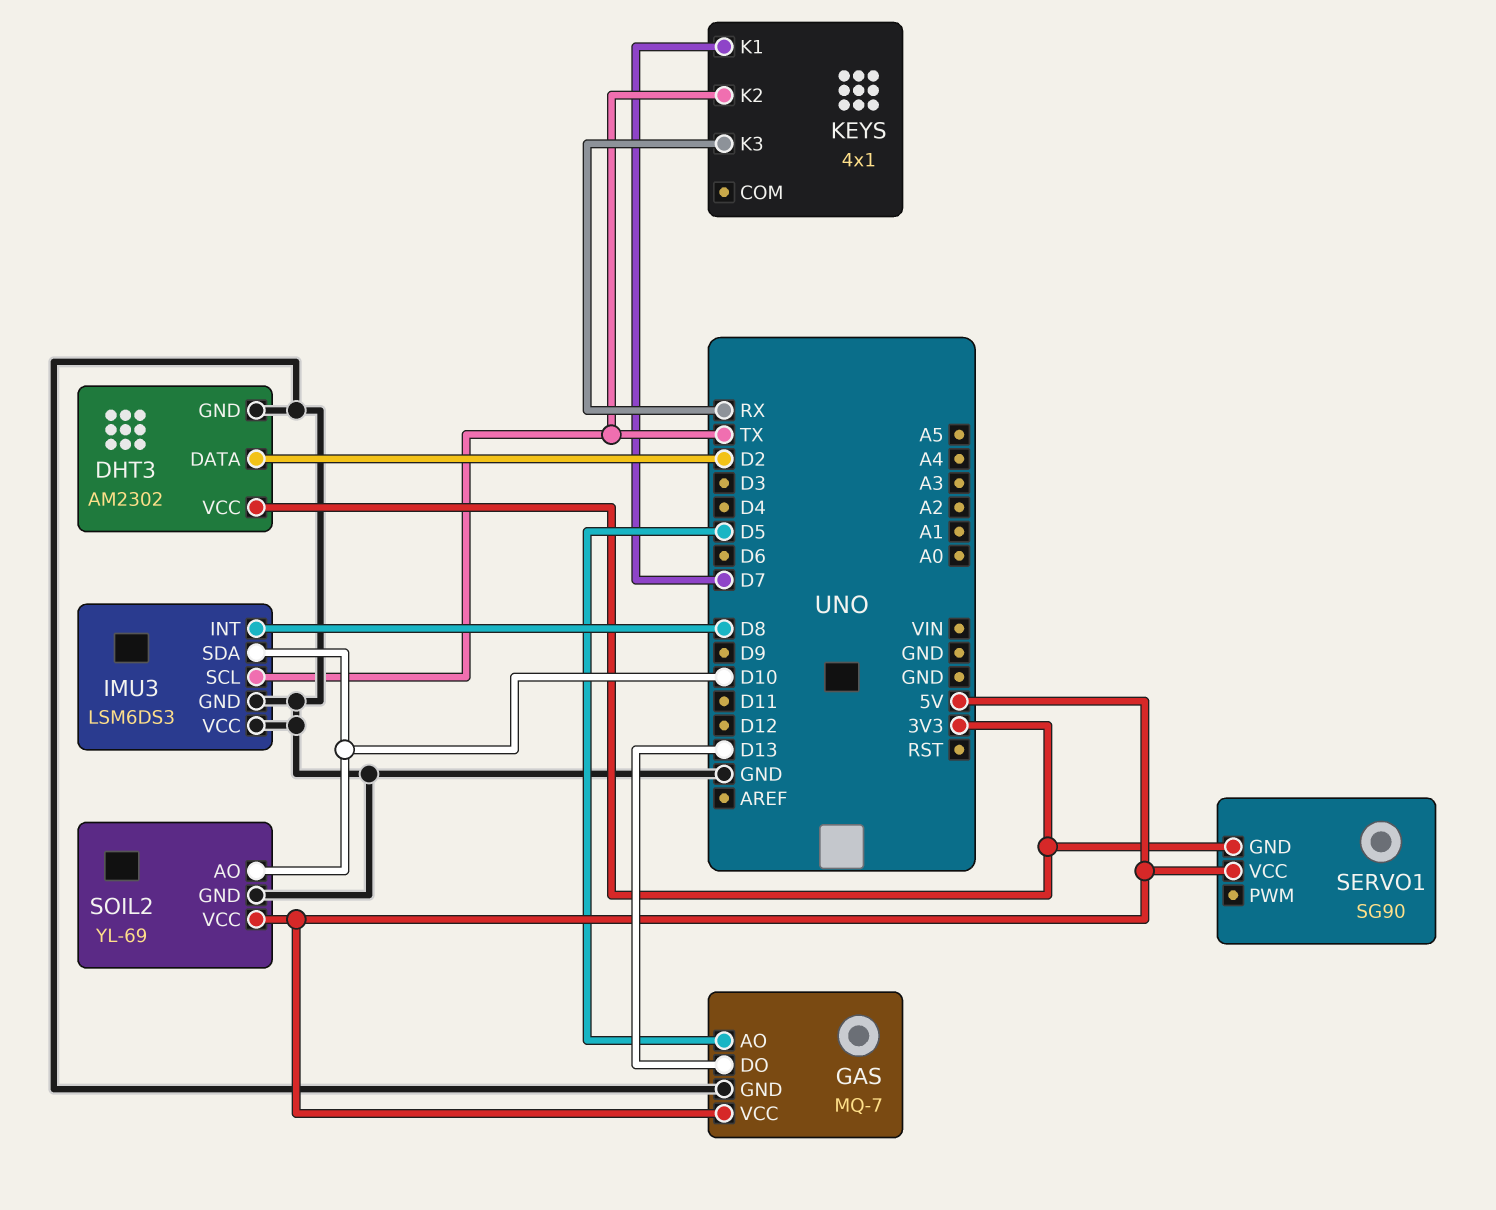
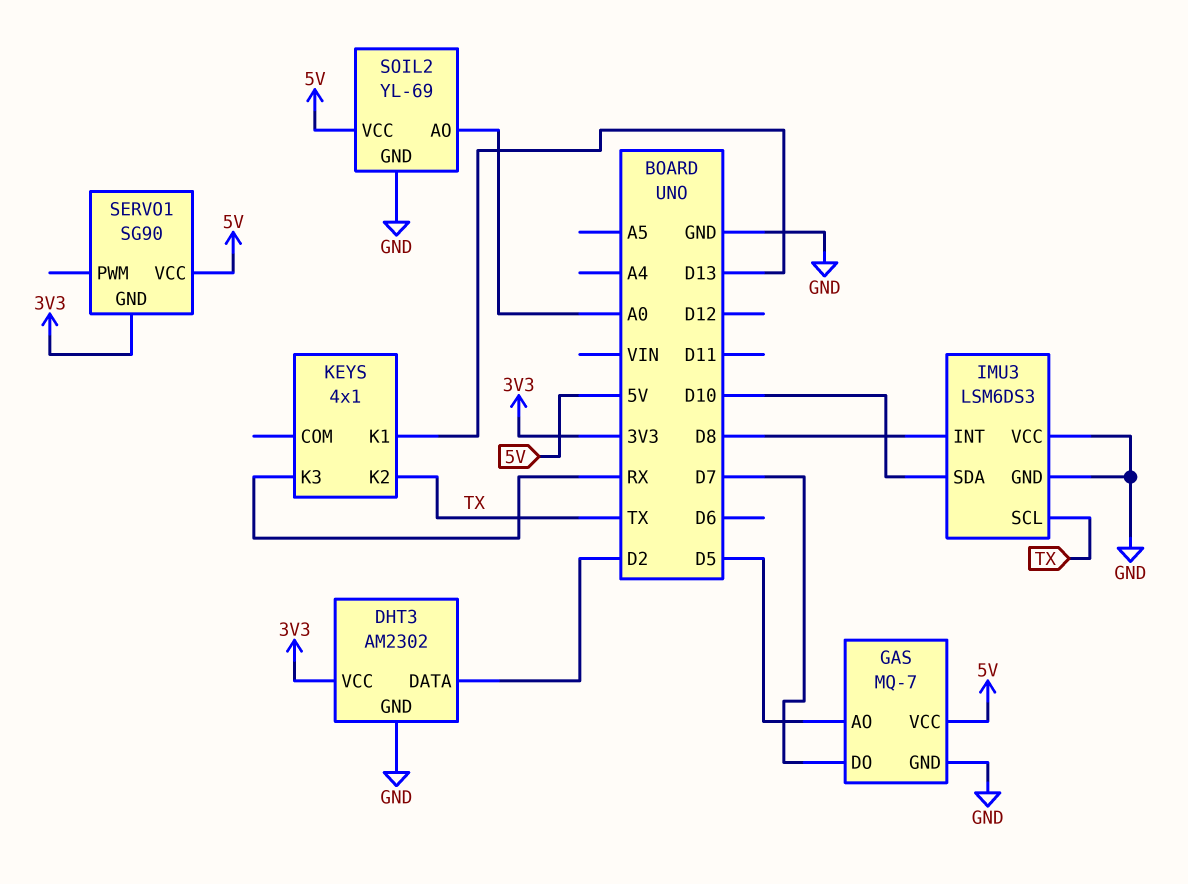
GAS pin DO: D13 -> D7
KEYS pin K1: D7 -> D13
SOIL2 pin AO: D10 -> A0

